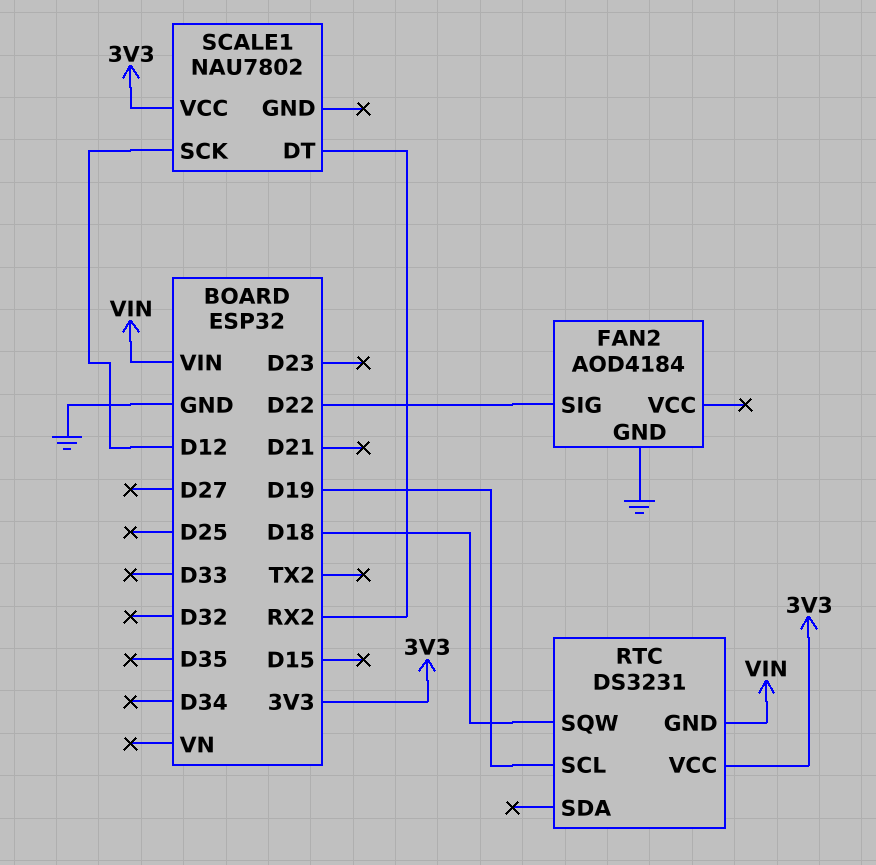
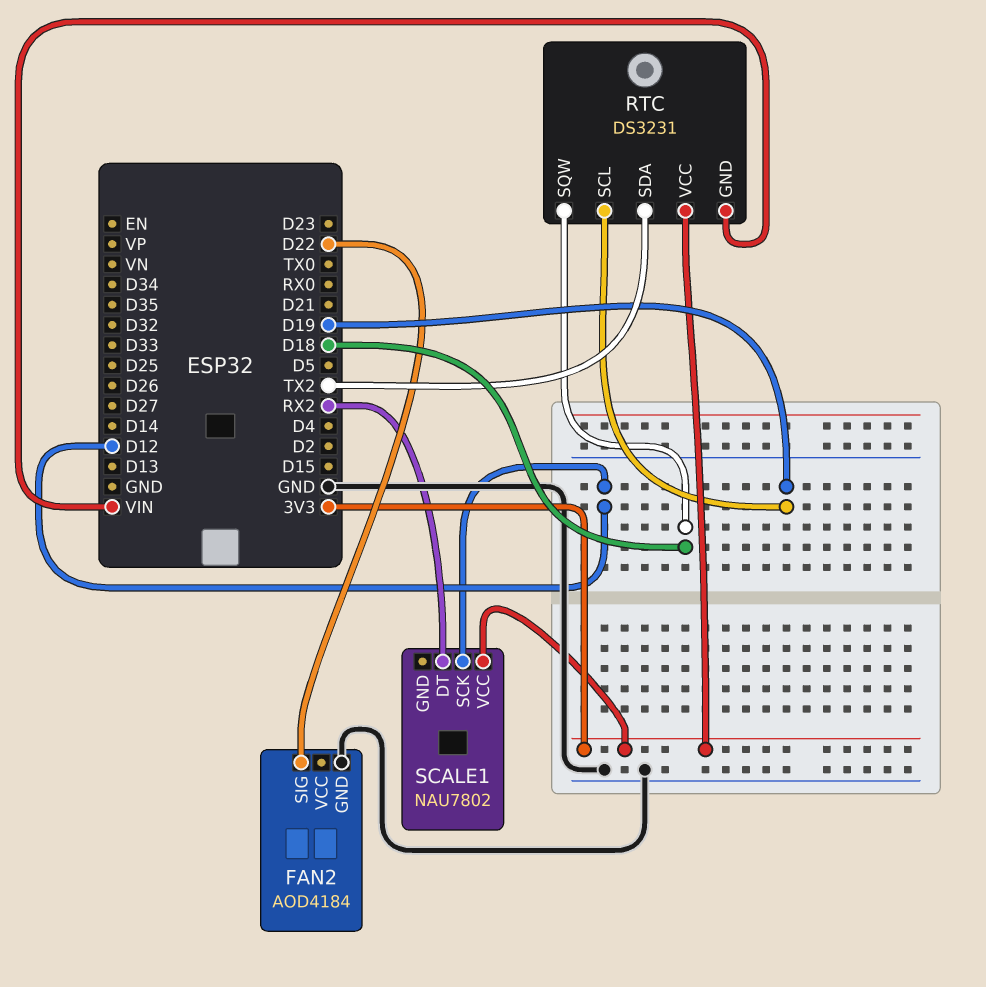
RTC pin SDA: none -> TX2

